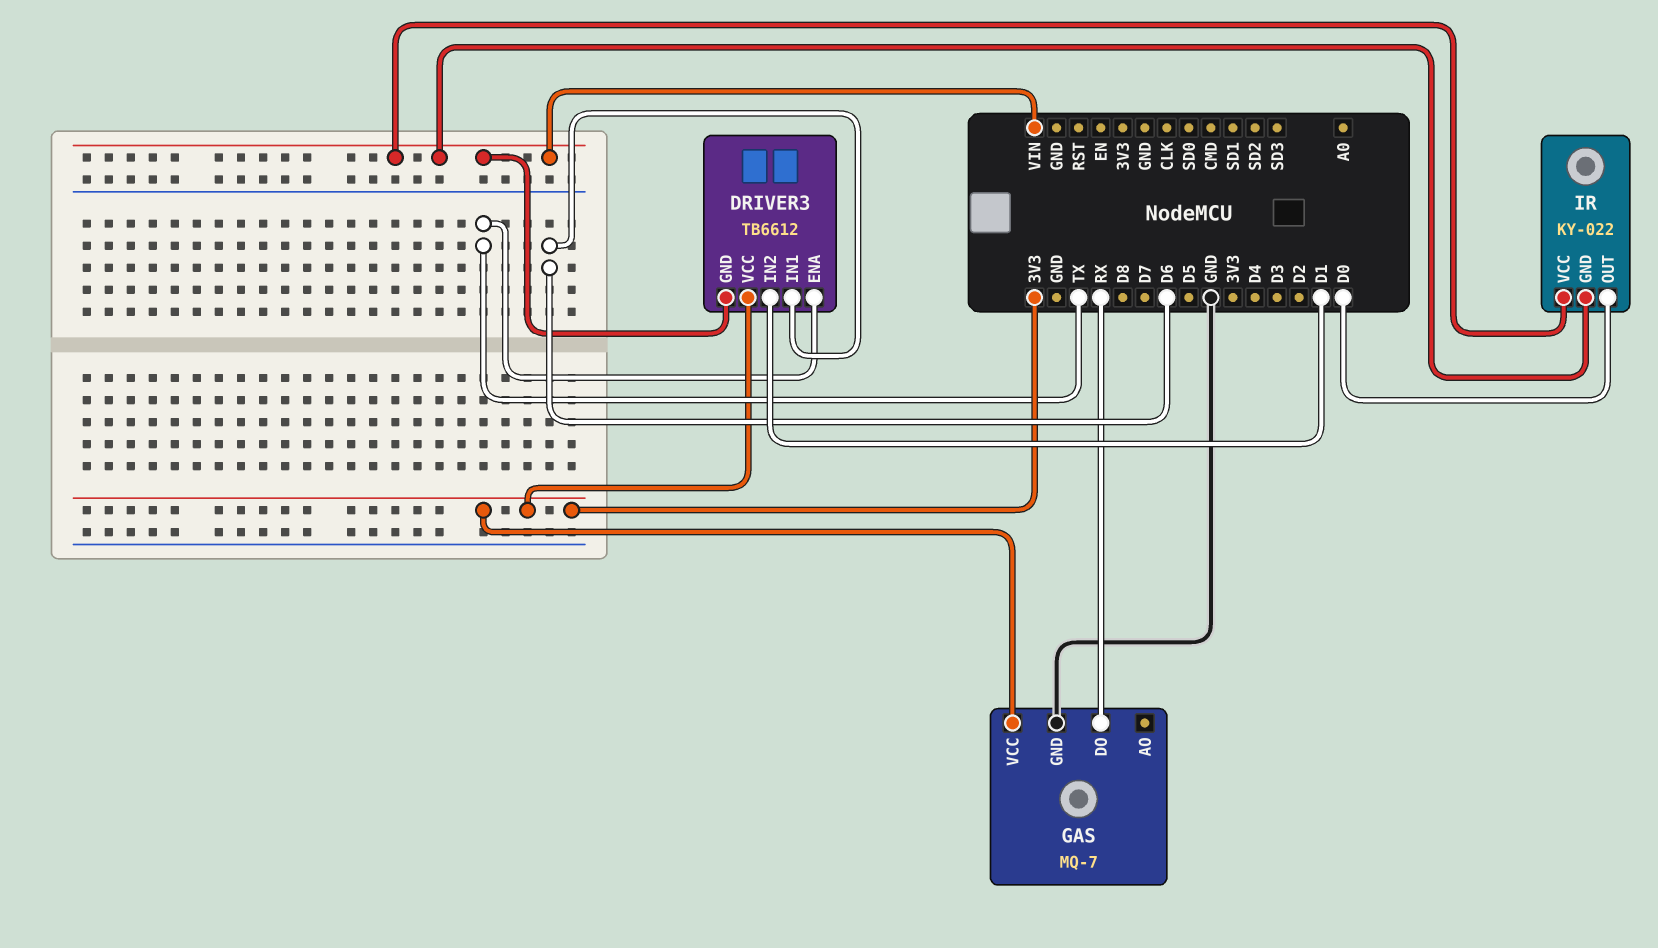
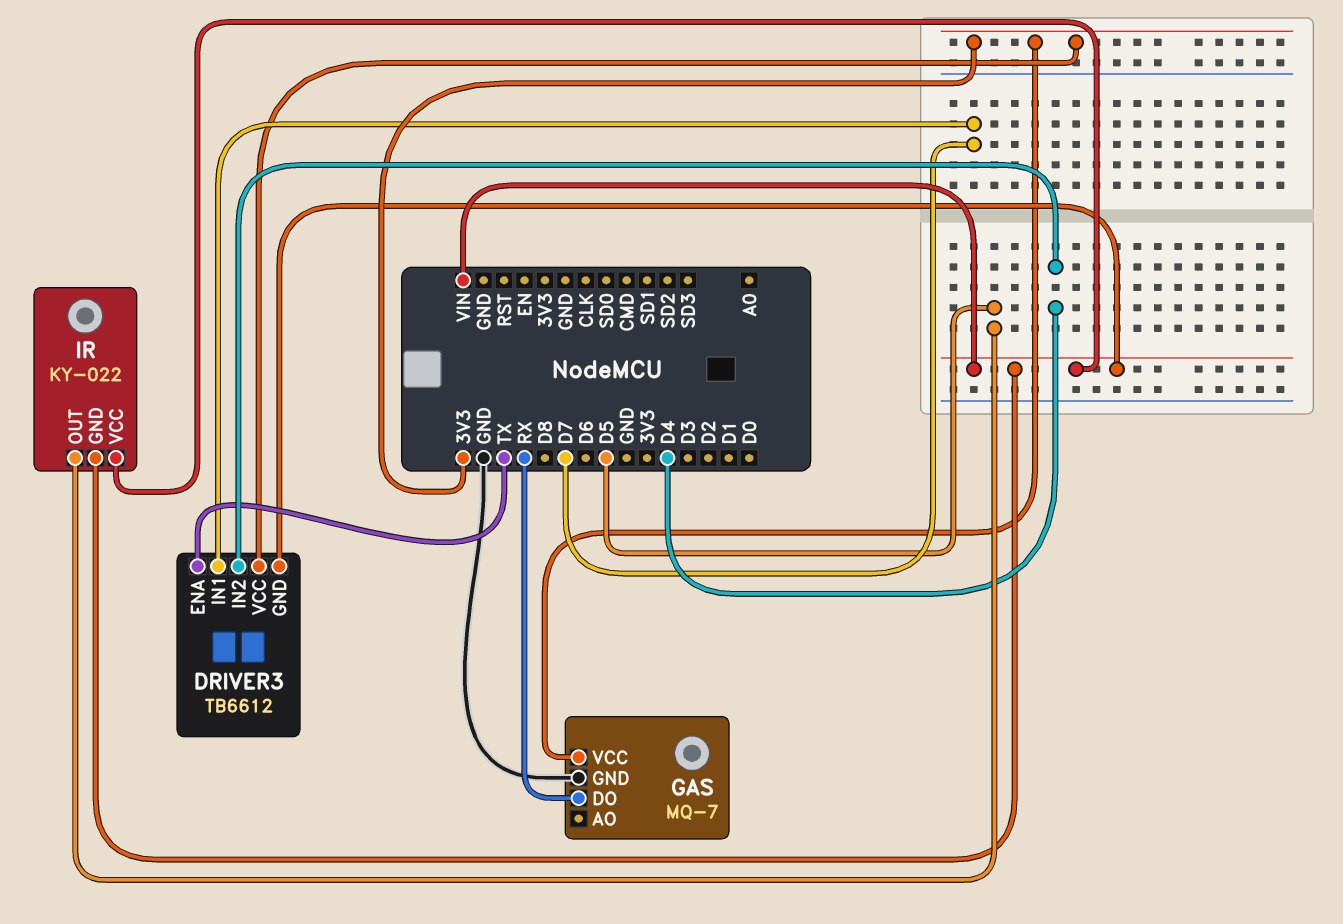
DRIVER3 pin IN1: D6 -> D7
DRIVER3 pin IN2: D1 -> D4
IR pin OUT: D0 -> D5

